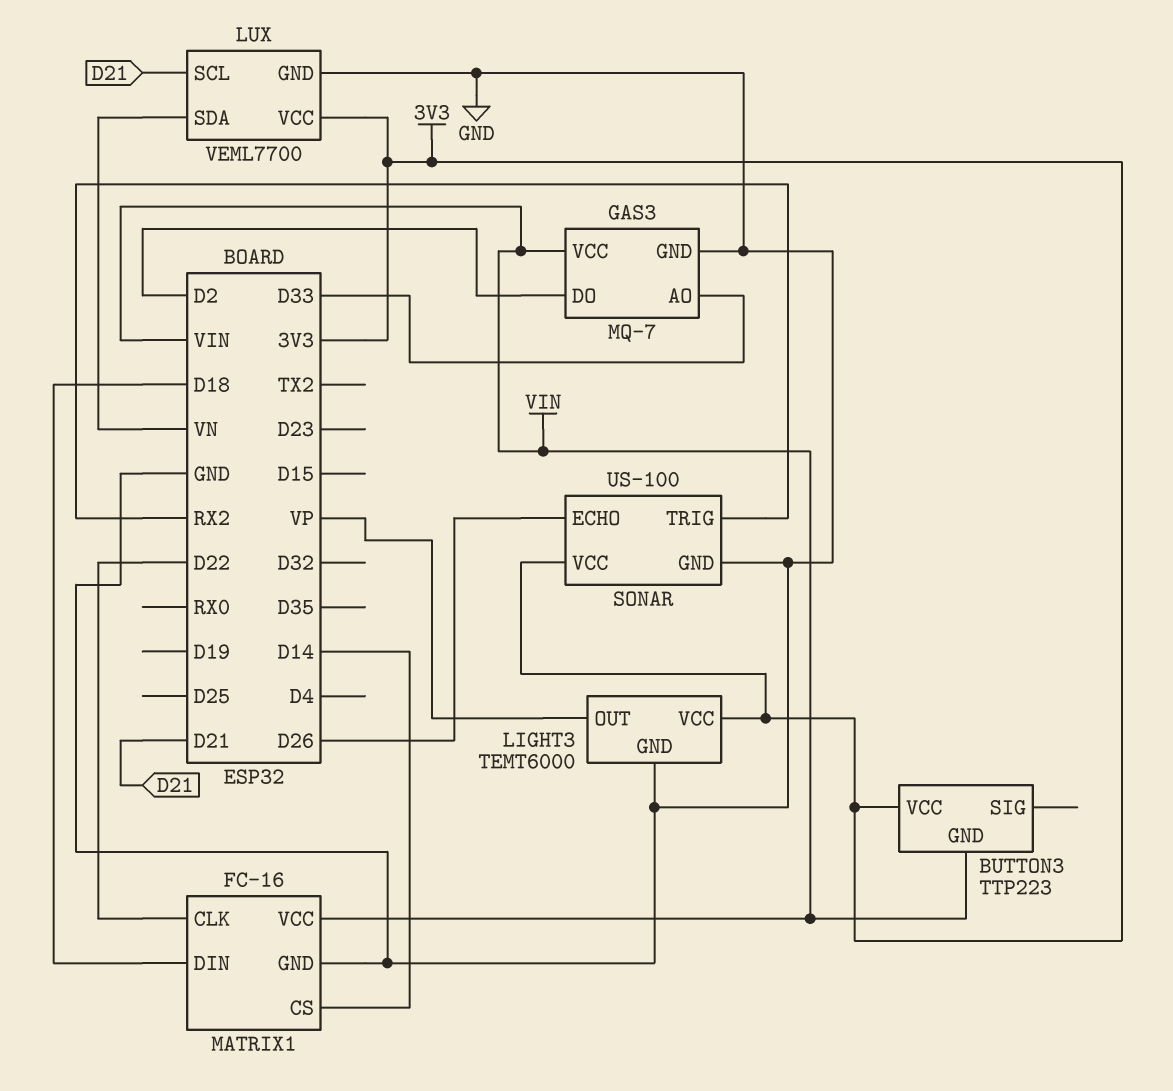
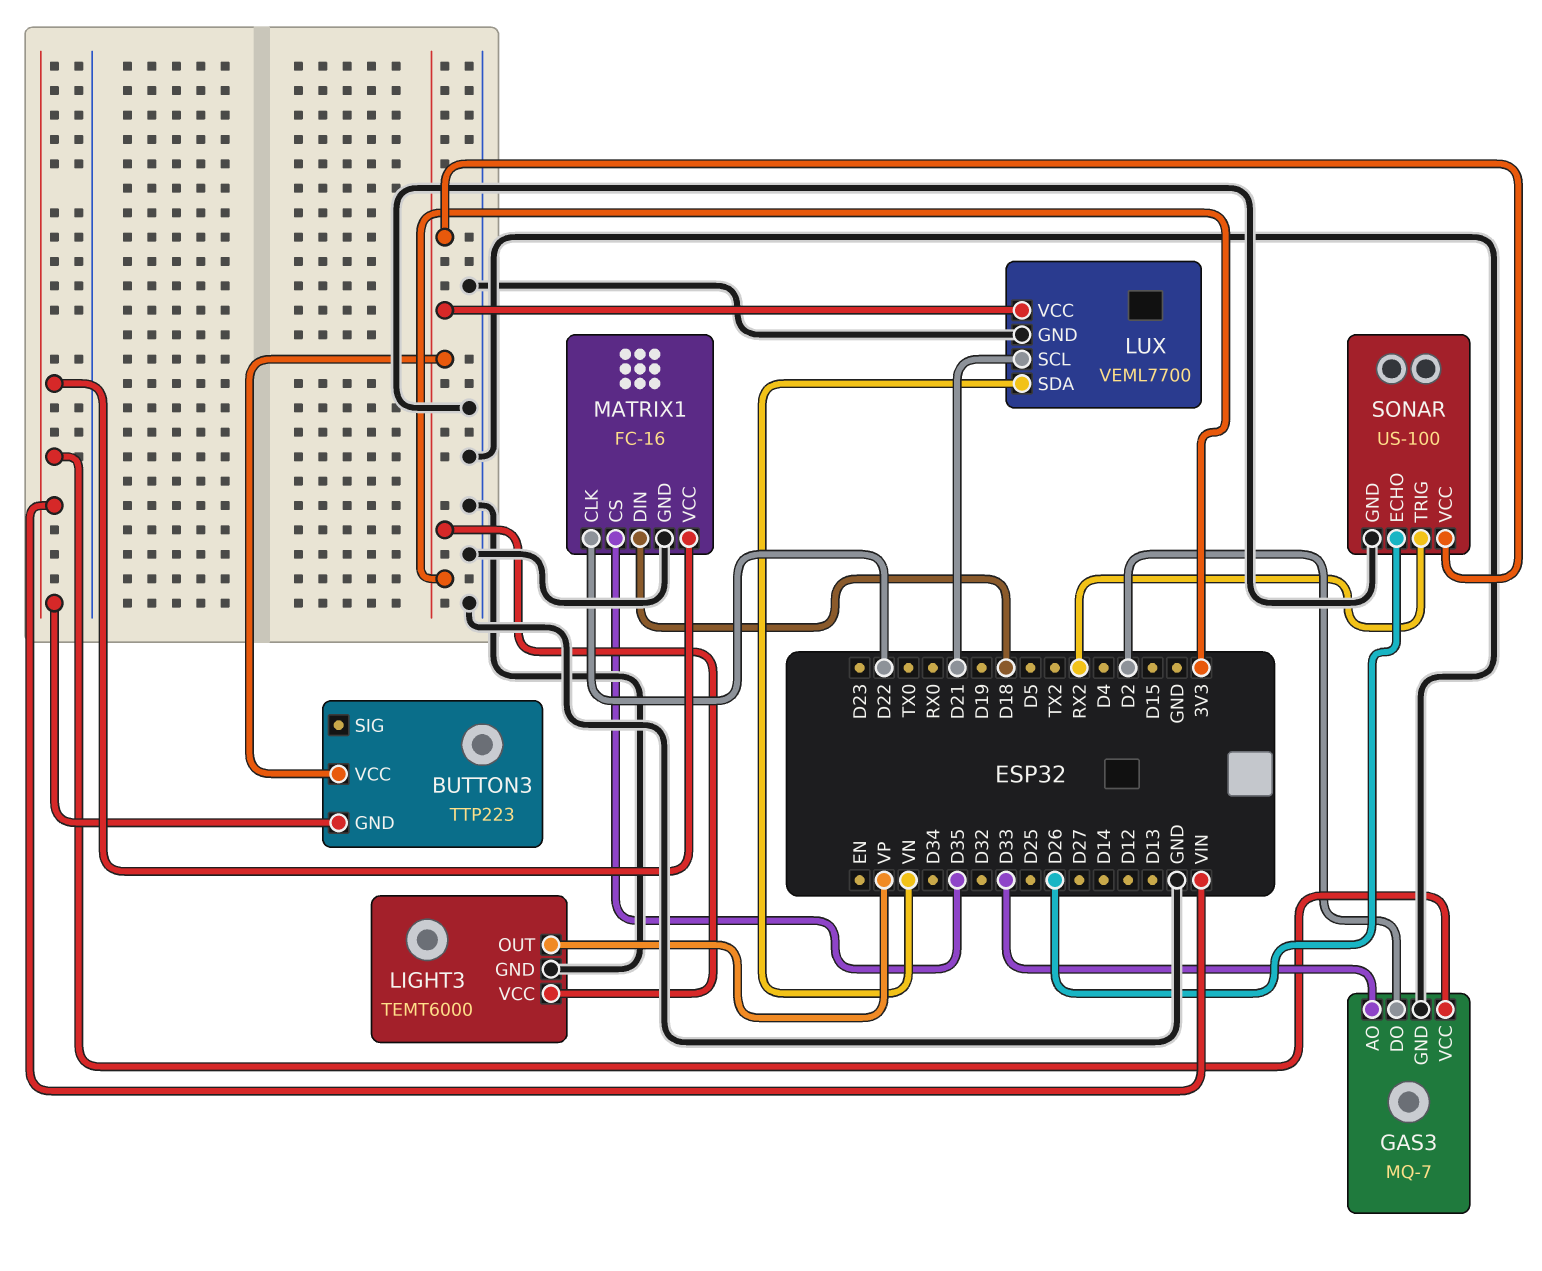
MATRIX1 pin CS: D14 -> D35

